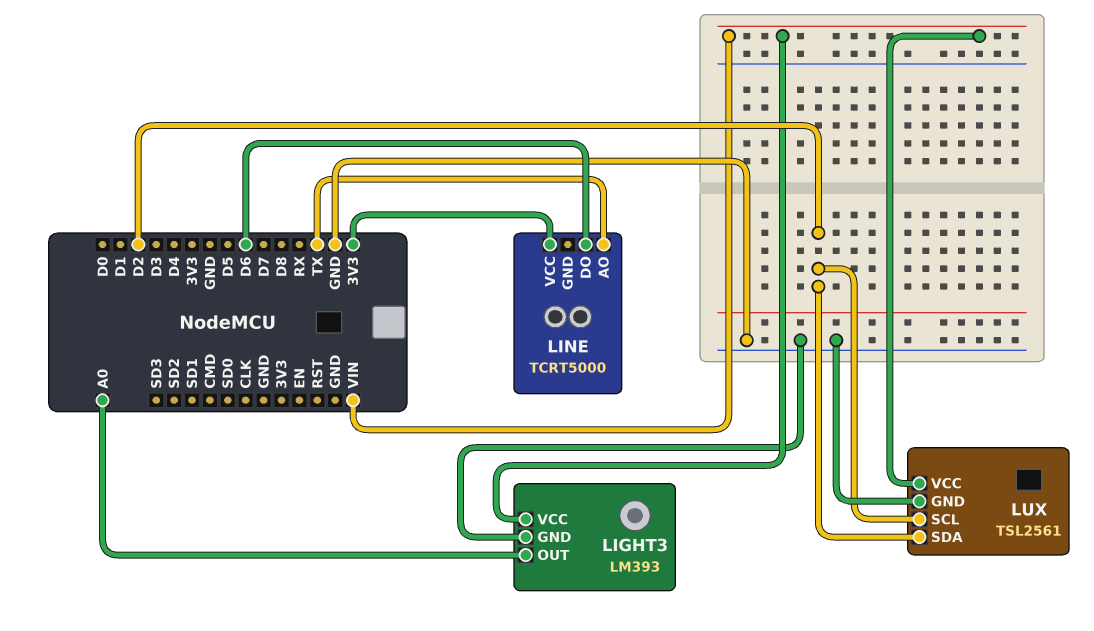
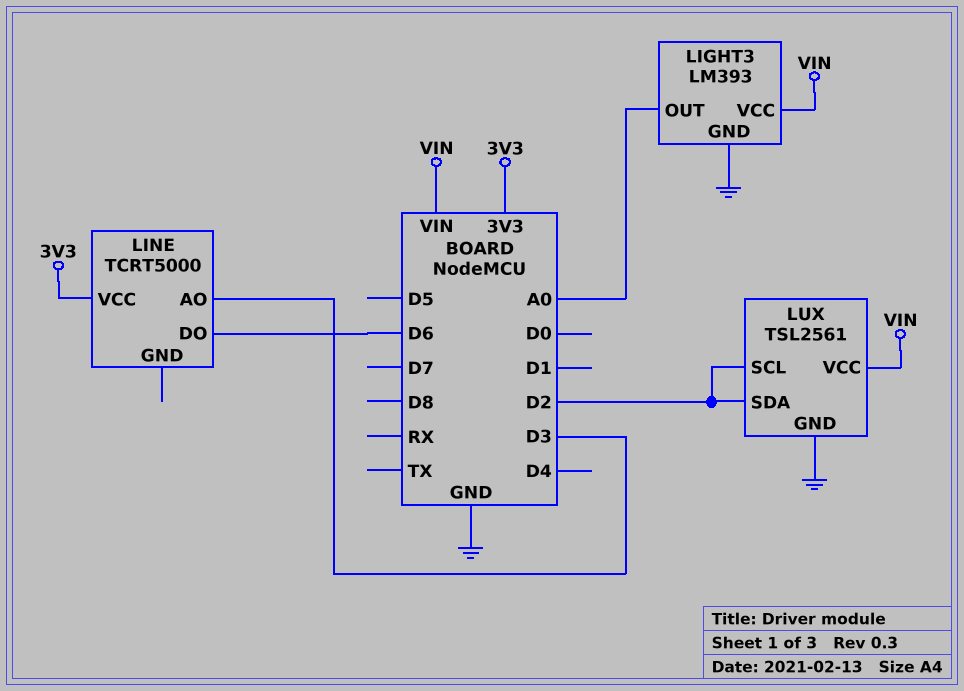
LINE pin AO: TX -> D3

